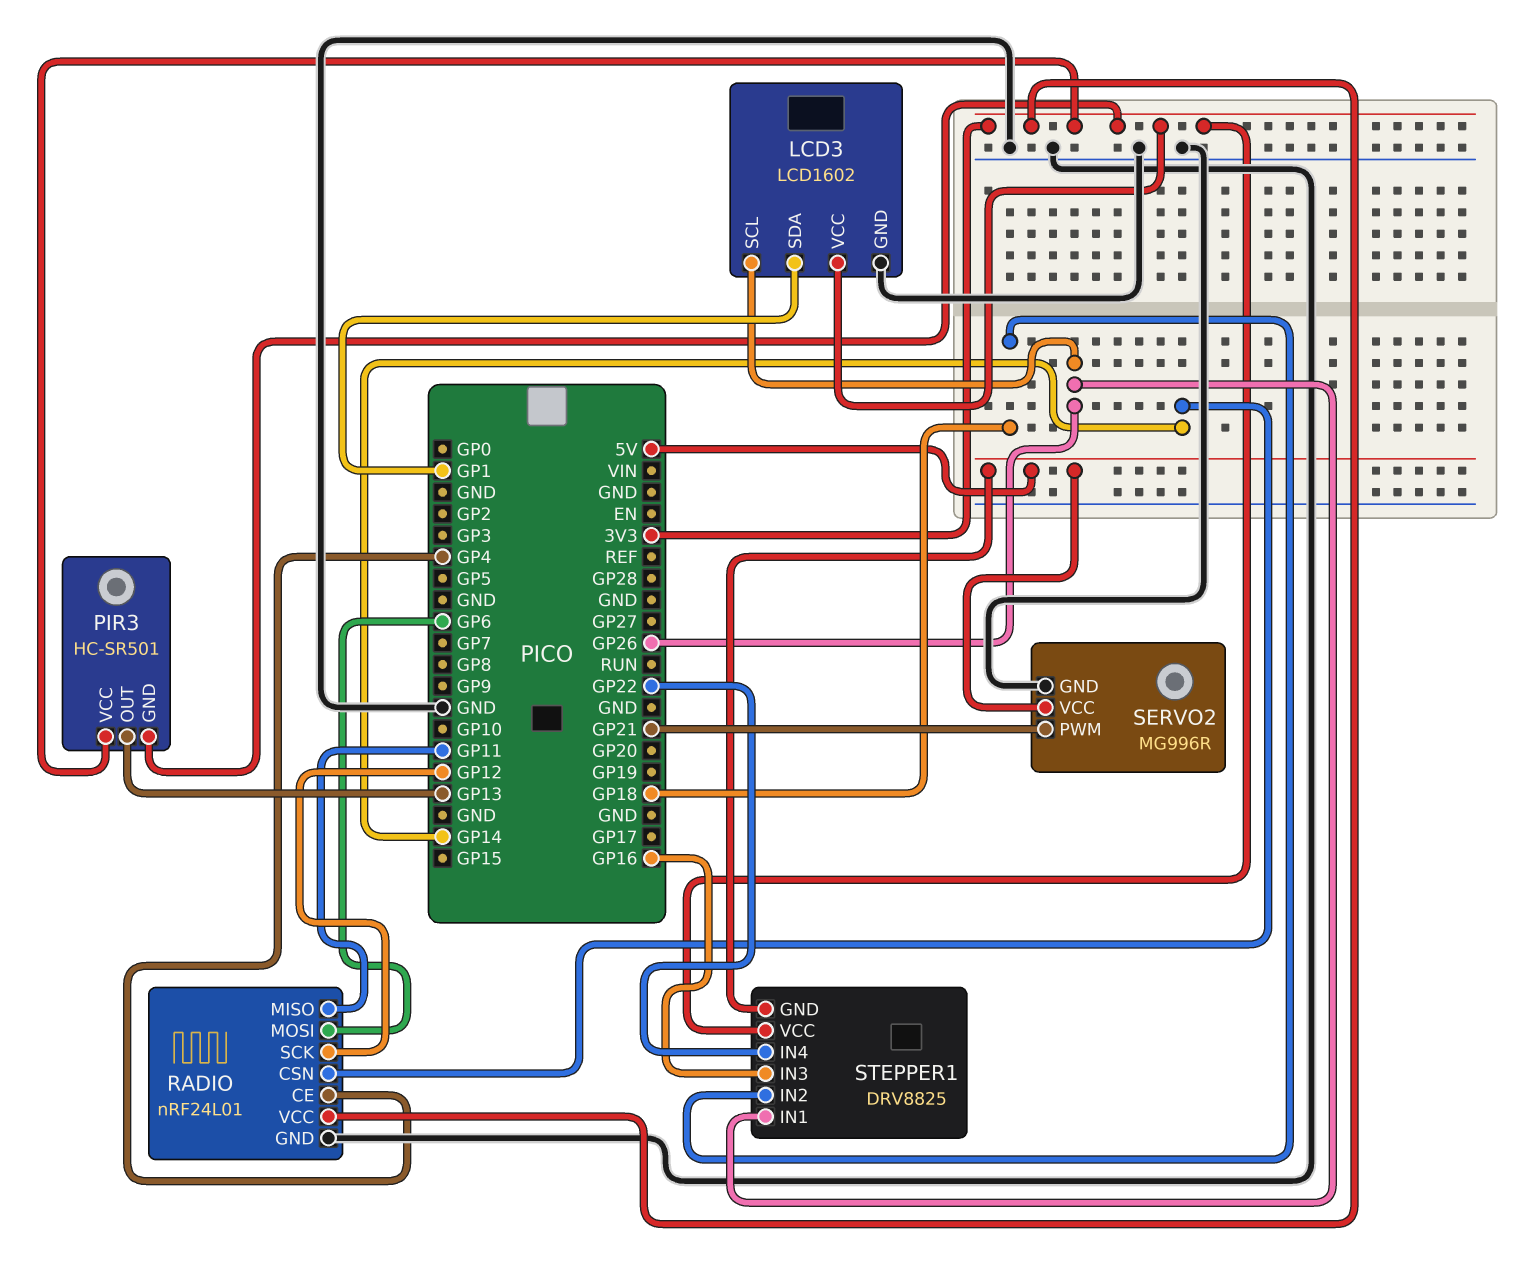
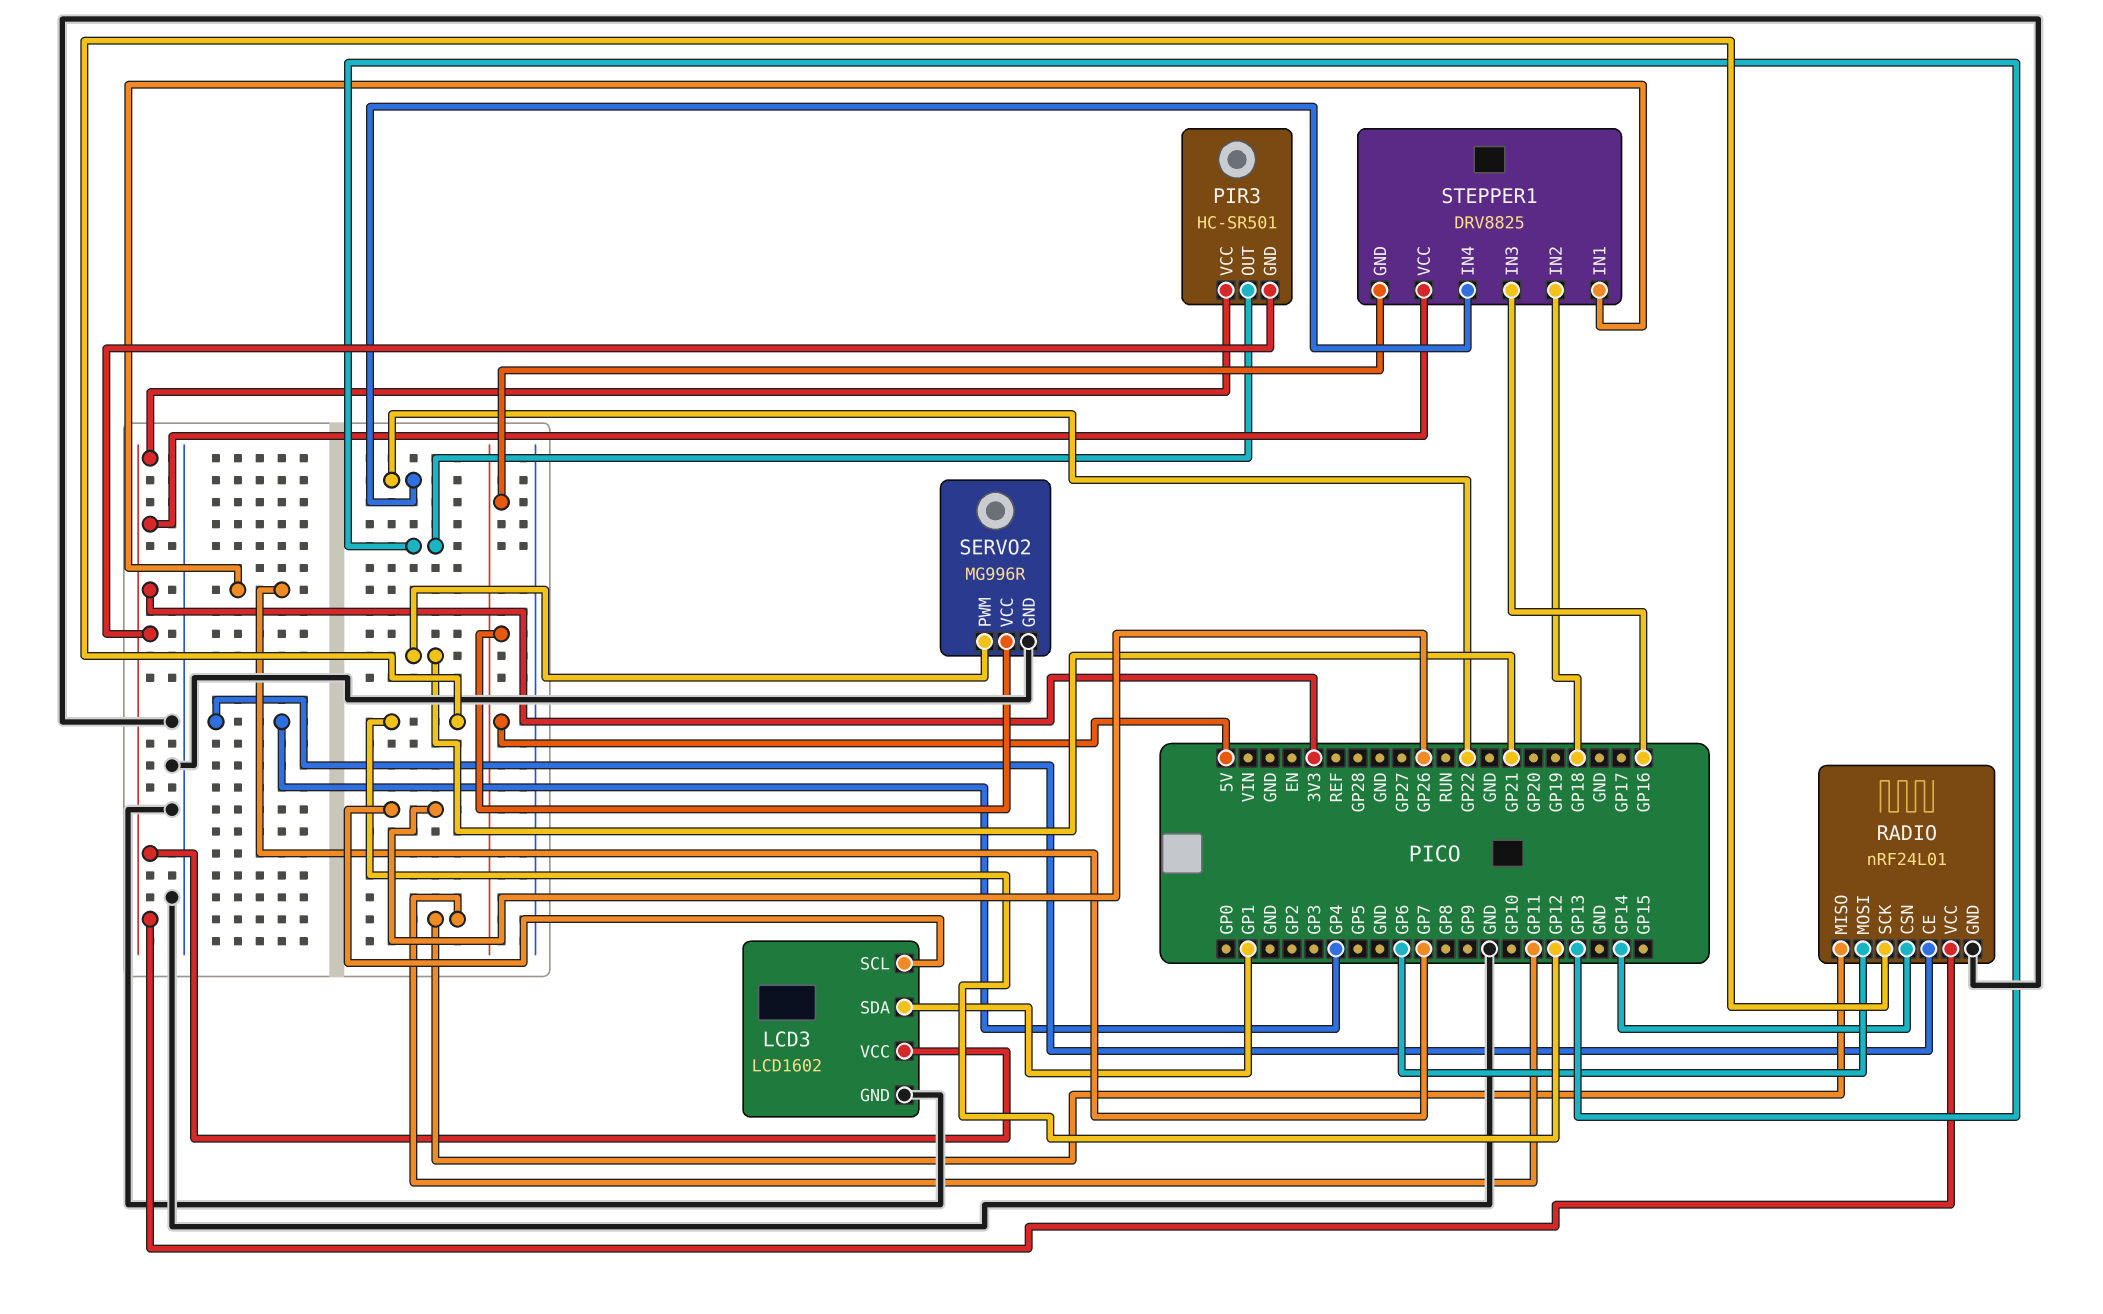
STEPPER1 pin IN1: GP26 -> GP7

